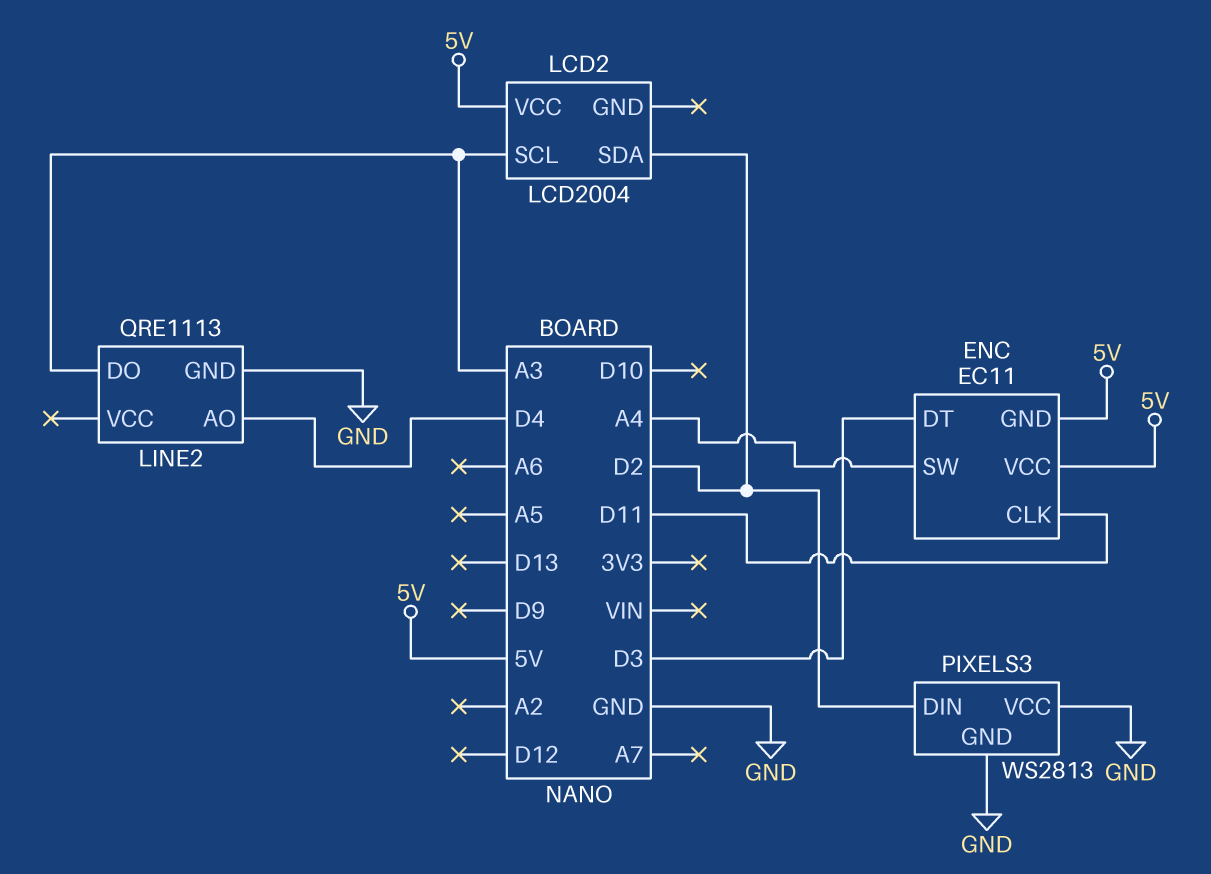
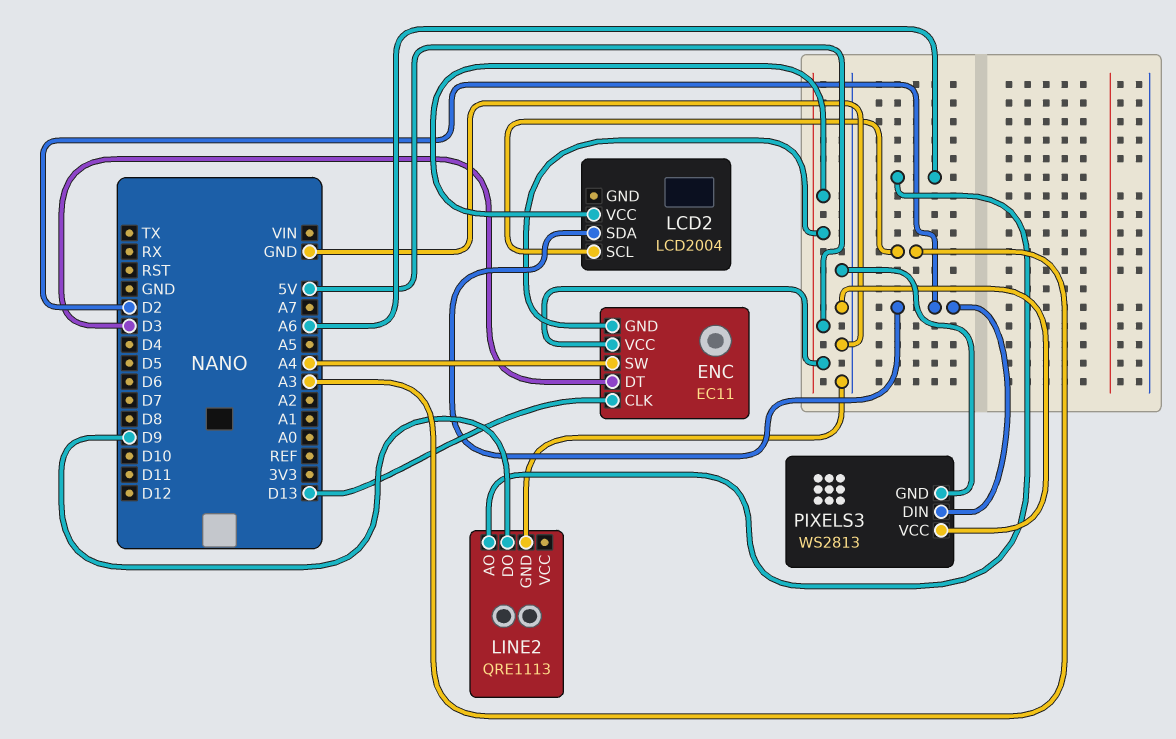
ENC pin CLK: D11 -> D13
LINE2 pin AO: D4 -> A6
LINE2 pin DO: A3 -> D9

